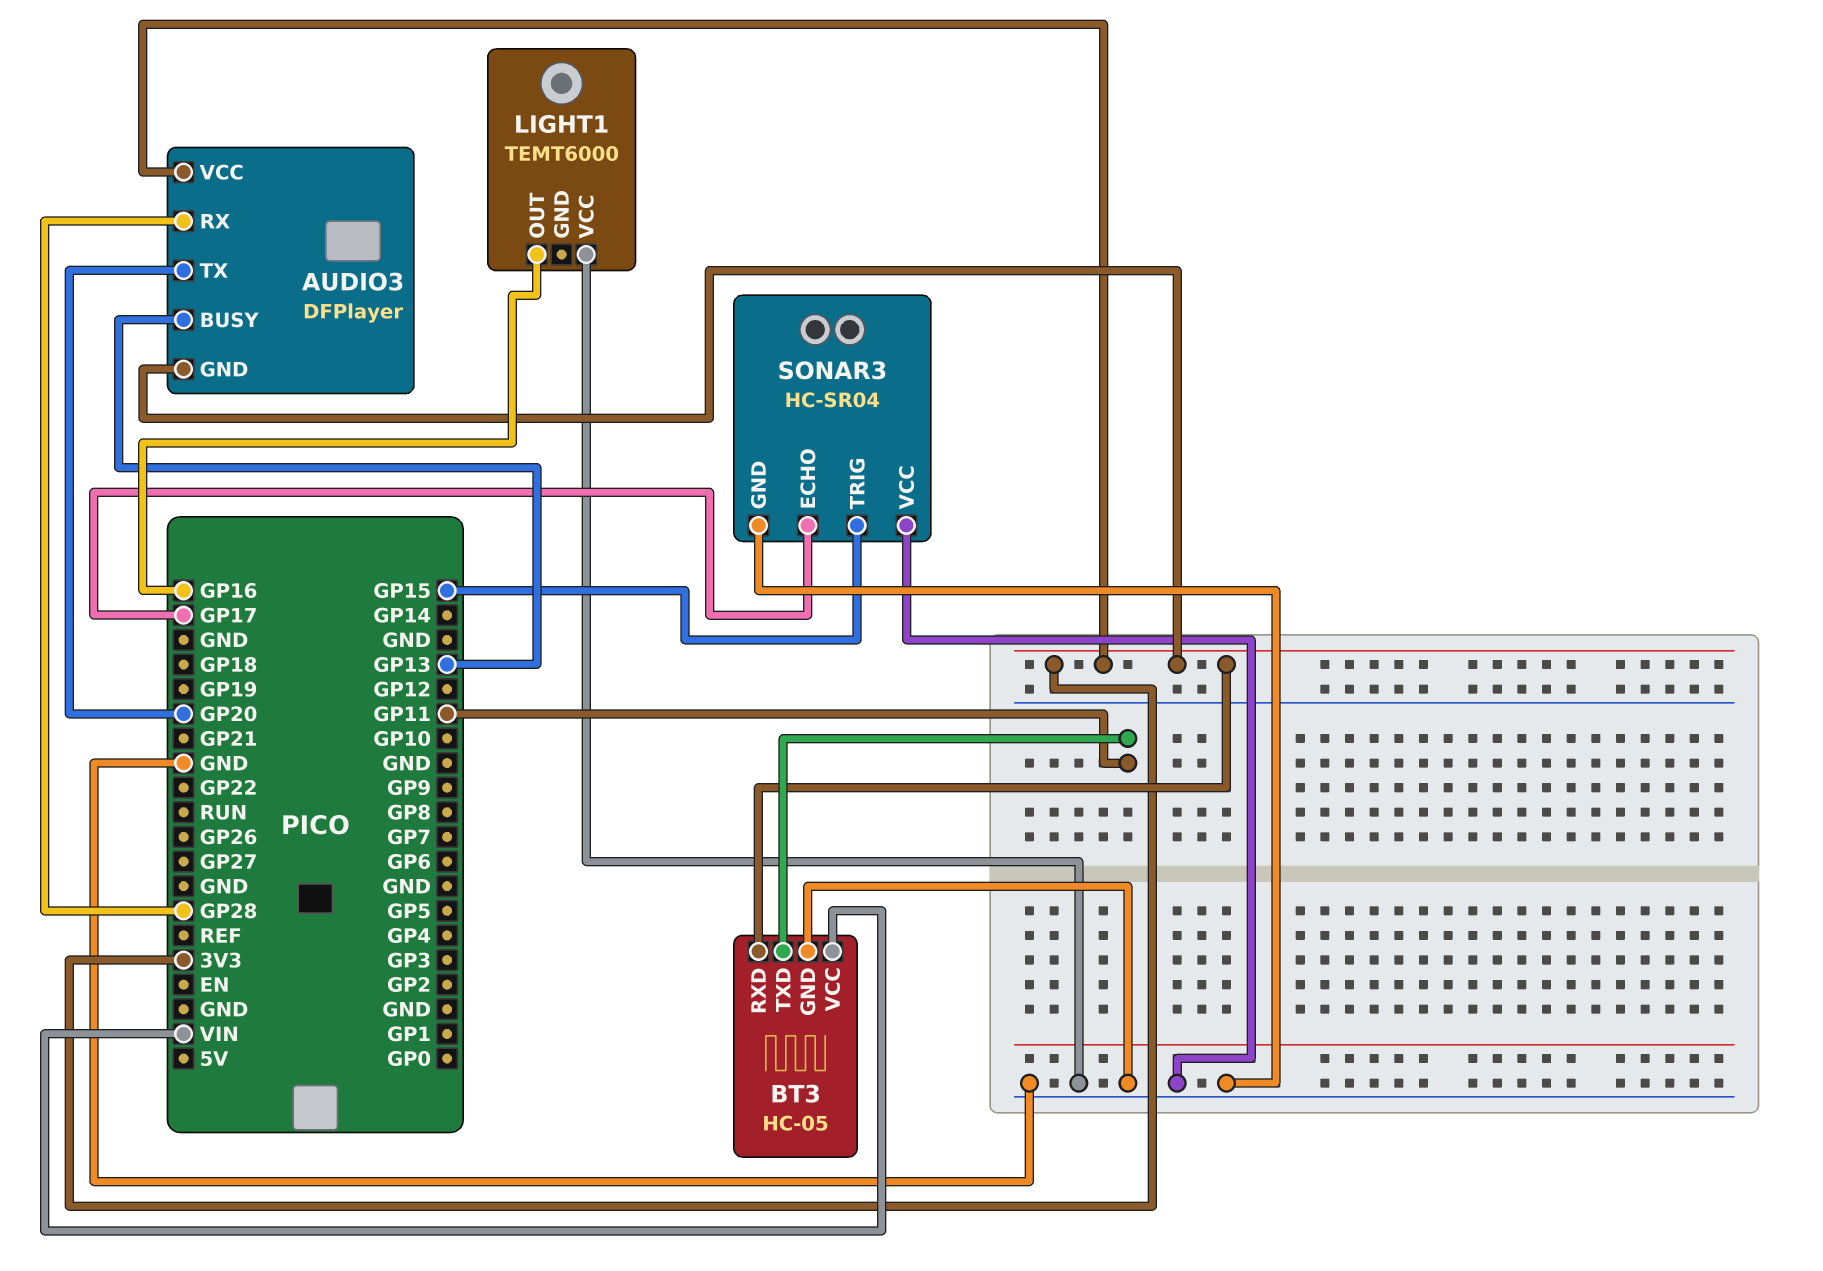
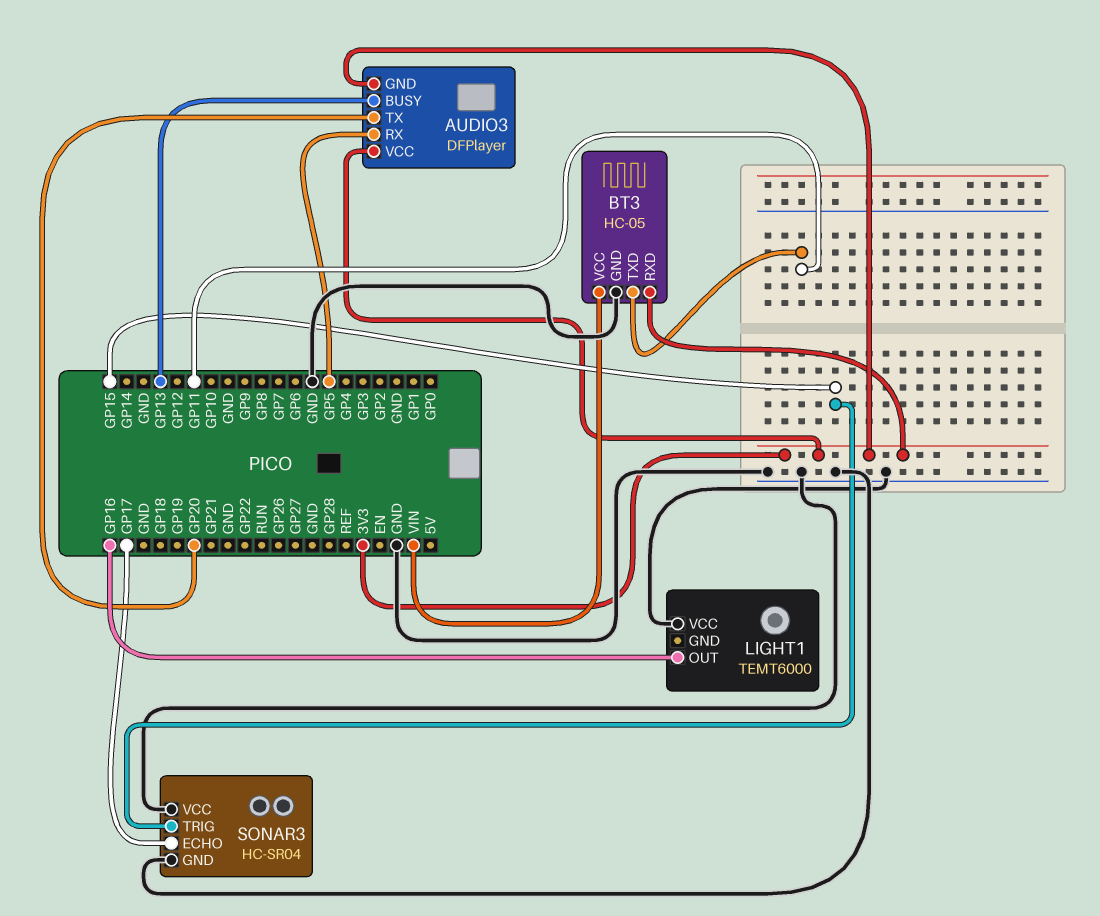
AUDIO3 pin RX: GP28 -> GP5

